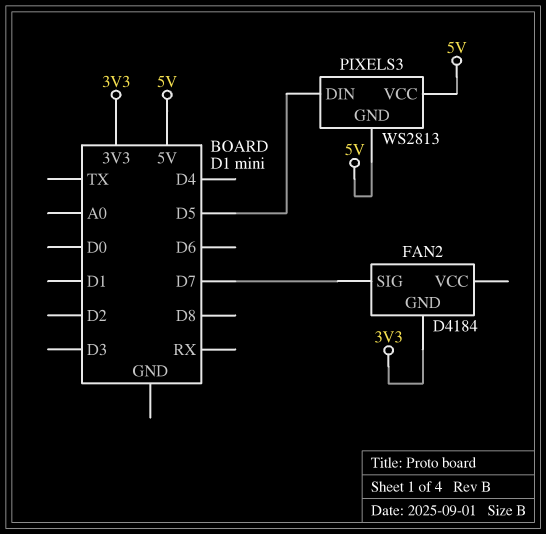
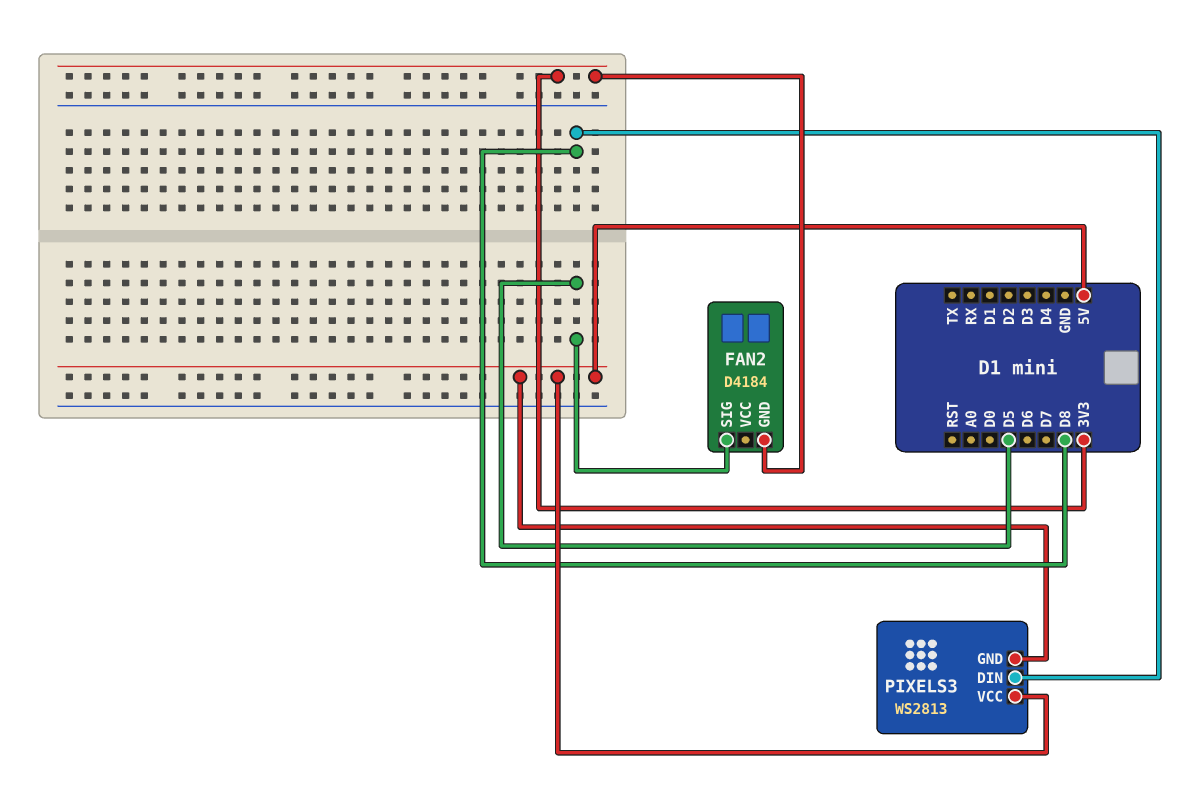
FAN2 pin SIG: D7 -> D5
PIXELS3 pin DIN: D5 -> D8

